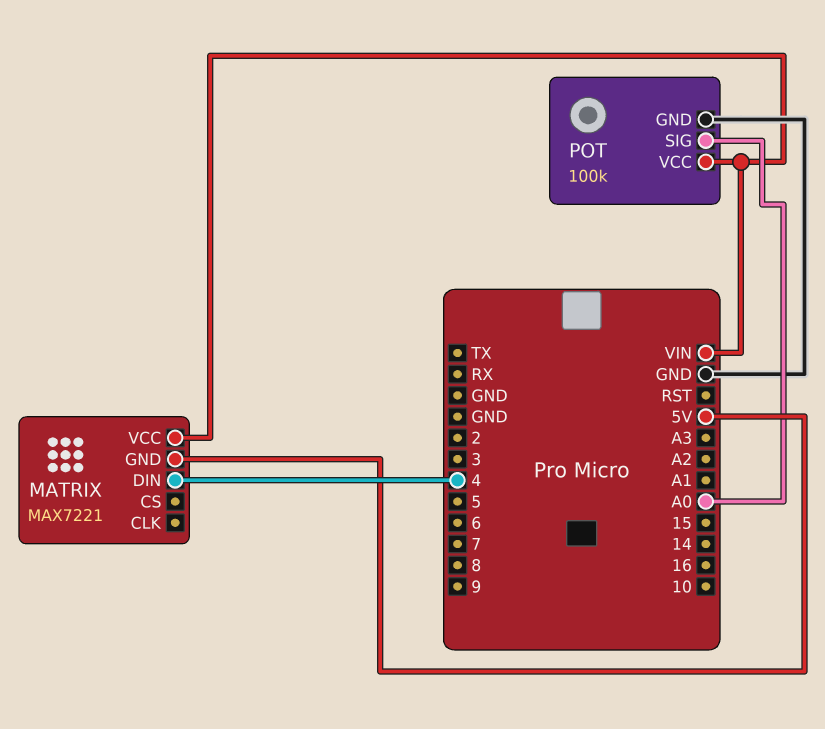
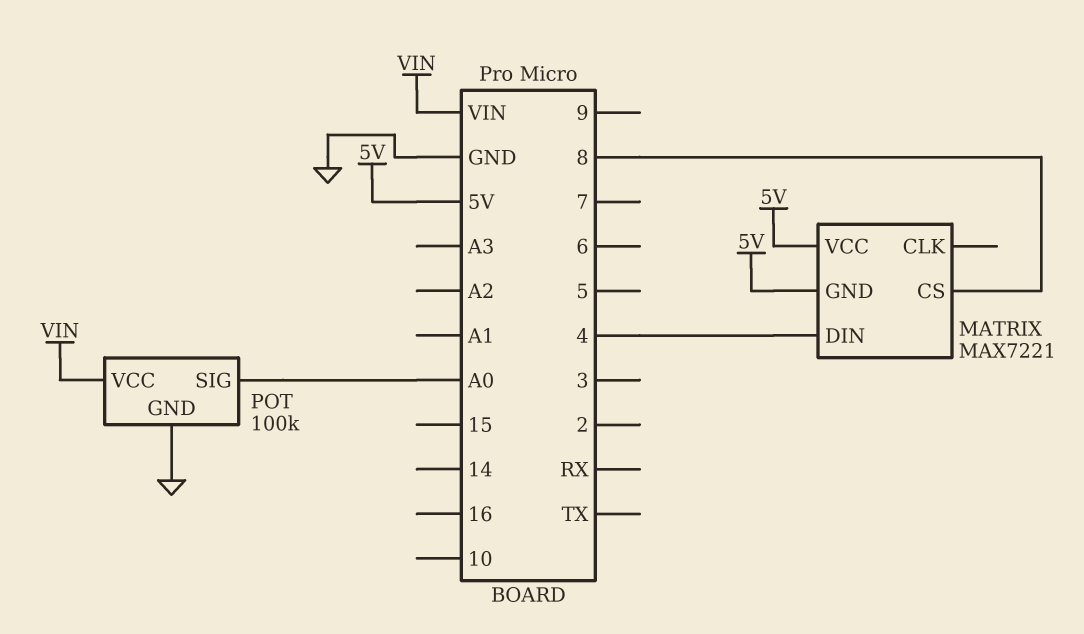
MATRIX pin CS: none -> 8
MATRIX pin VCC: VIN -> 5V

